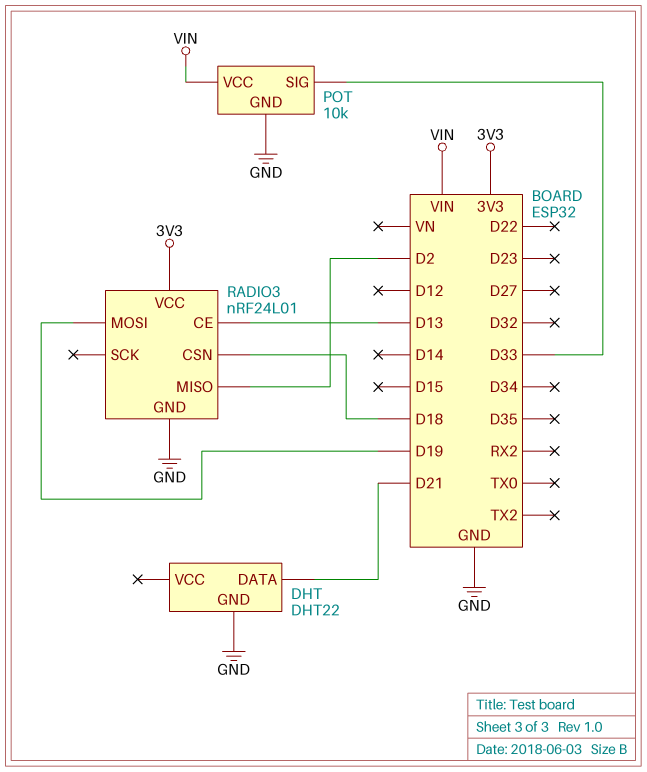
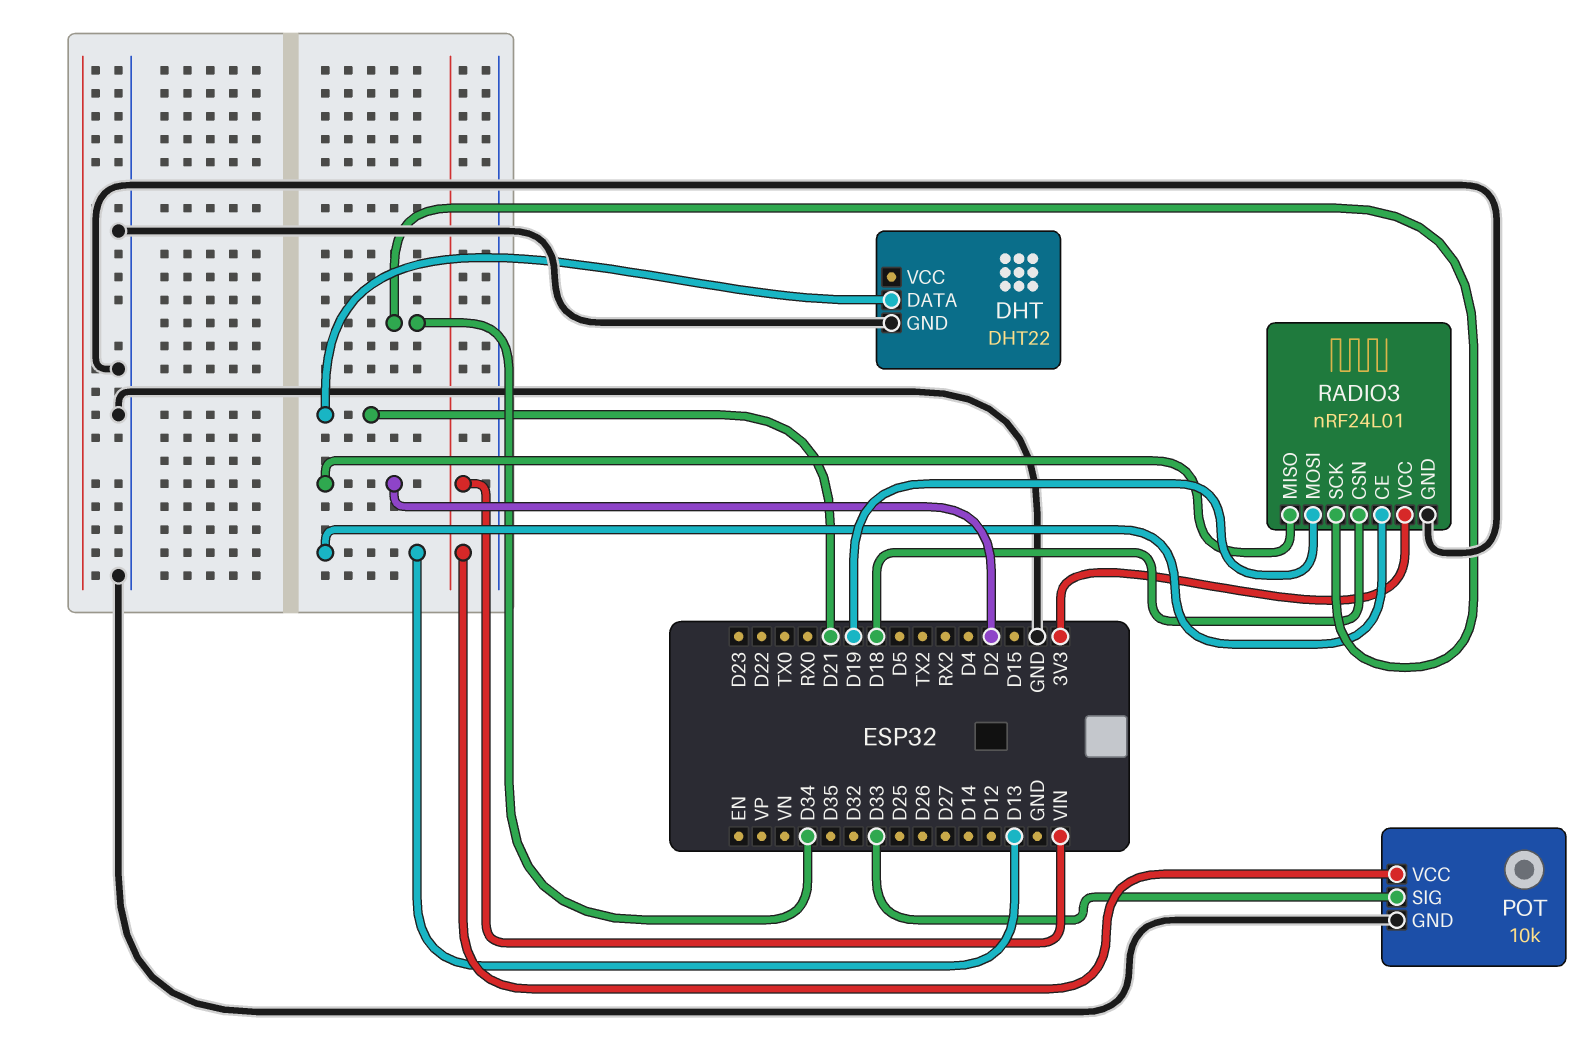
RADIO3 pin SCK: none -> D34

